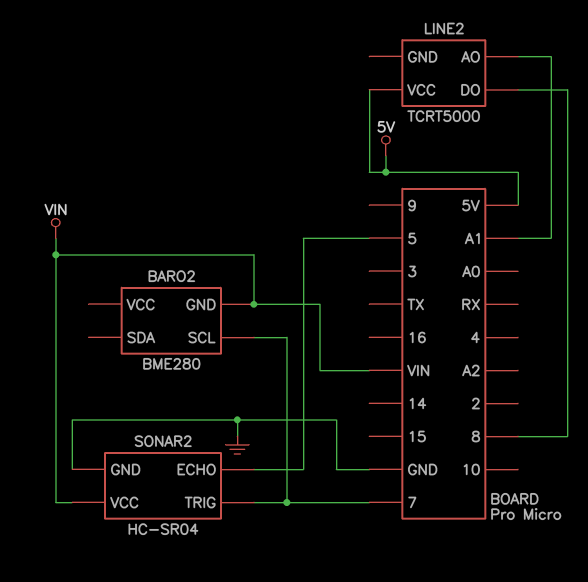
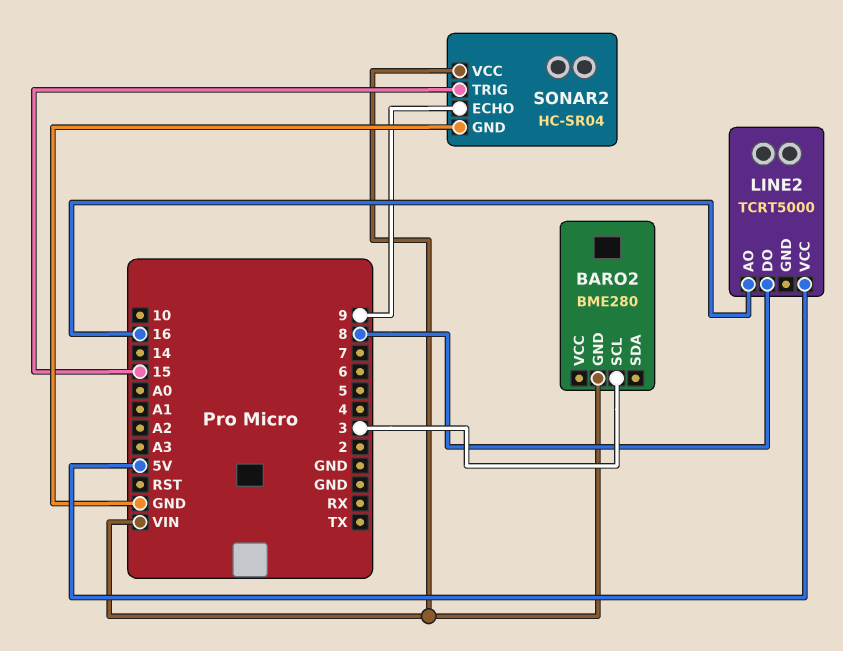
BARO2 pin SCL: 7 -> 3
LINE2 pin AO: A1 -> 16
SONAR2 pin ECHO: 5 -> 9
SONAR2 pin TRIG: 7 -> 15

